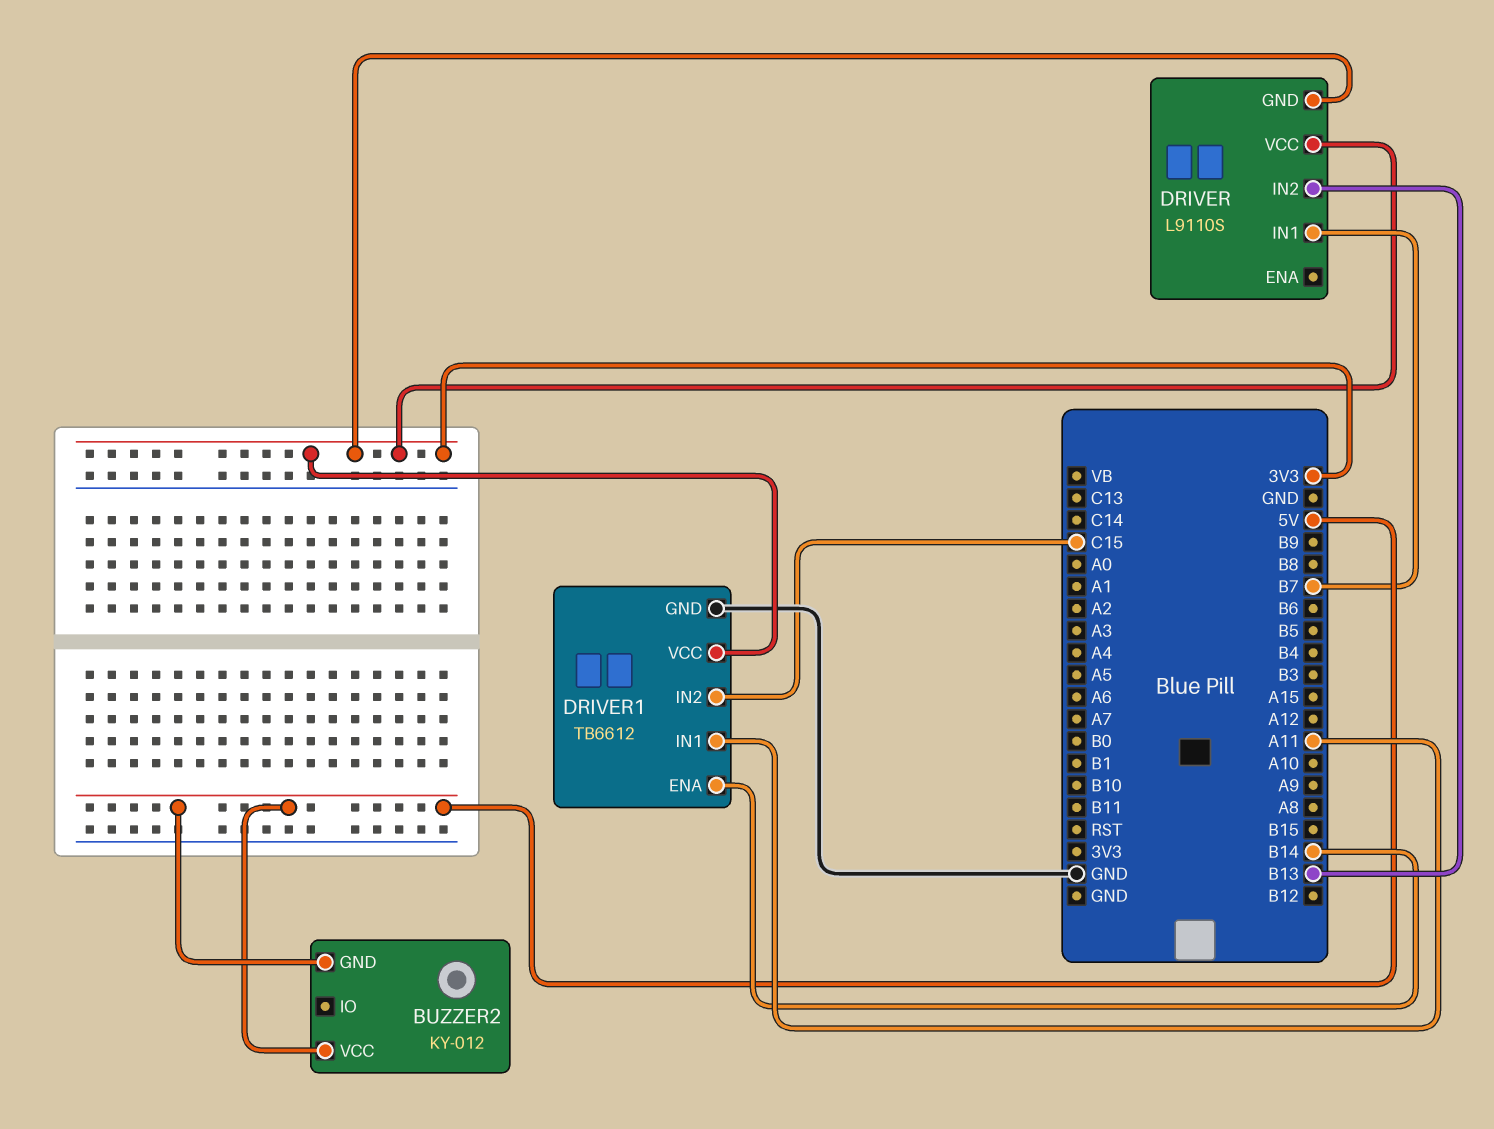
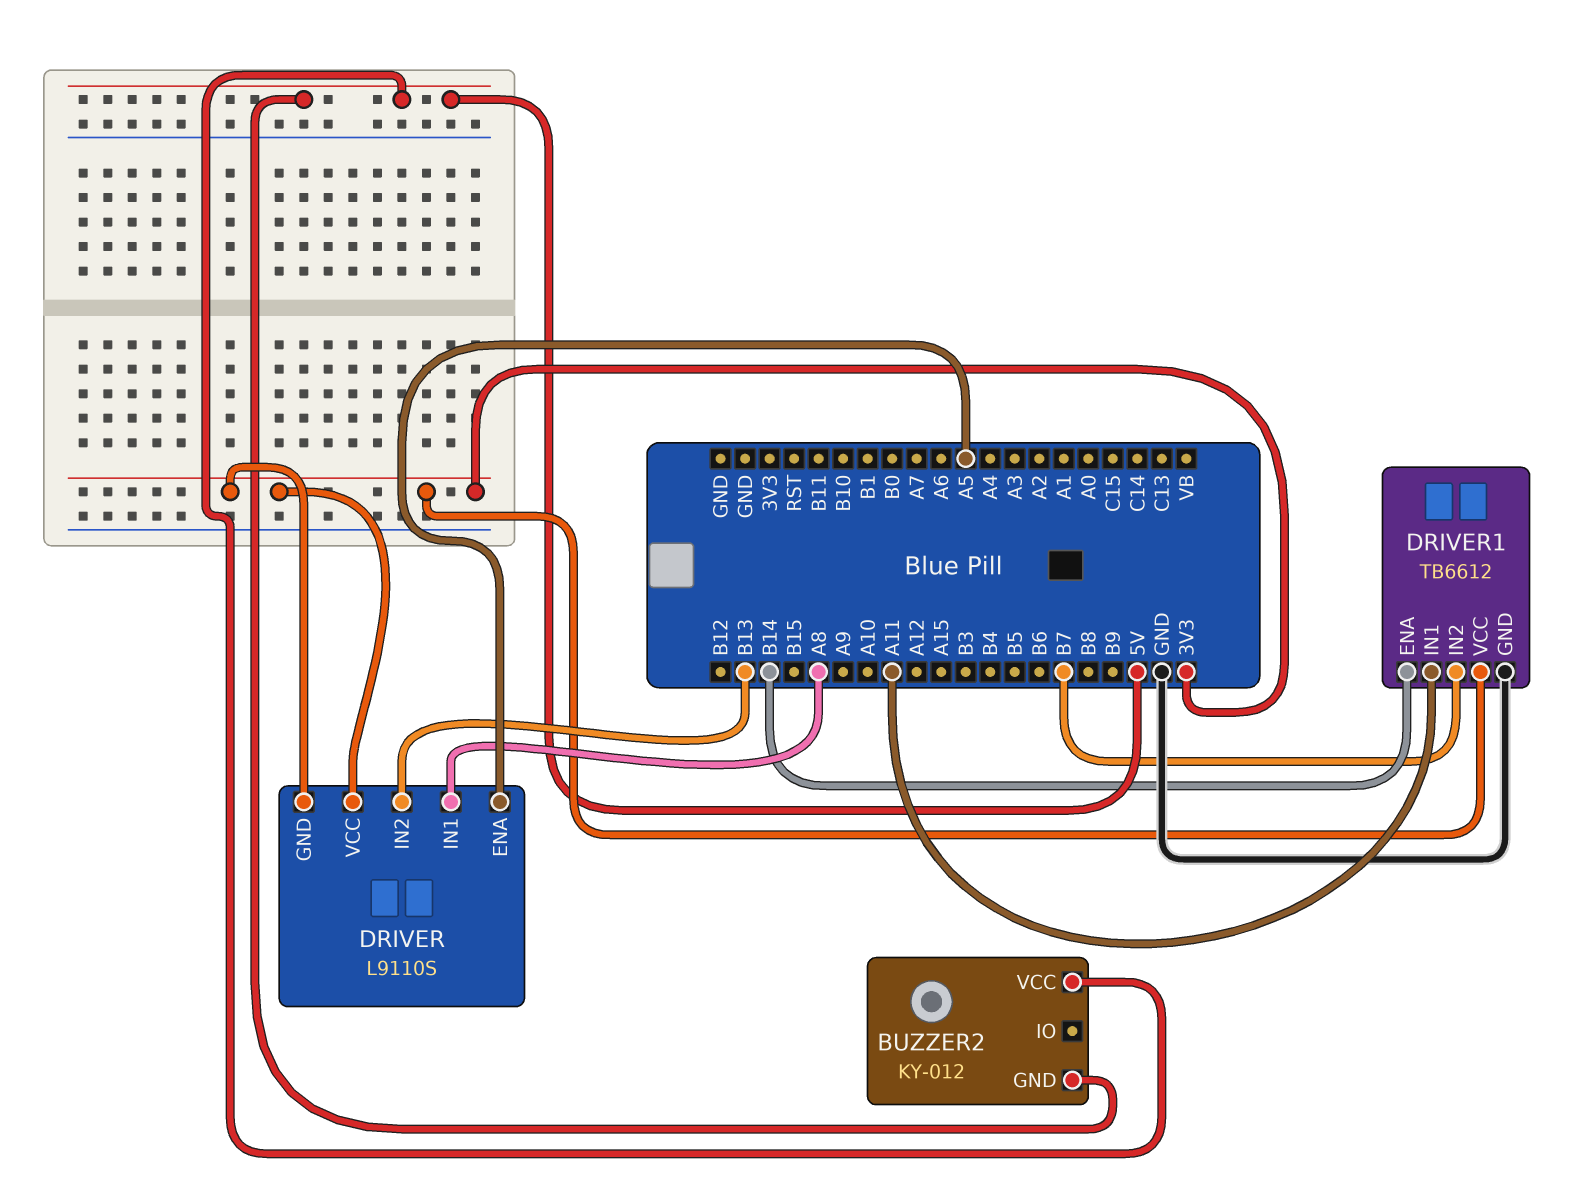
DRIVER pin ENA: none -> A5
DRIVER pin IN1: B7 -> A8
DRIVER1 pin IN2: C15 -> B7

